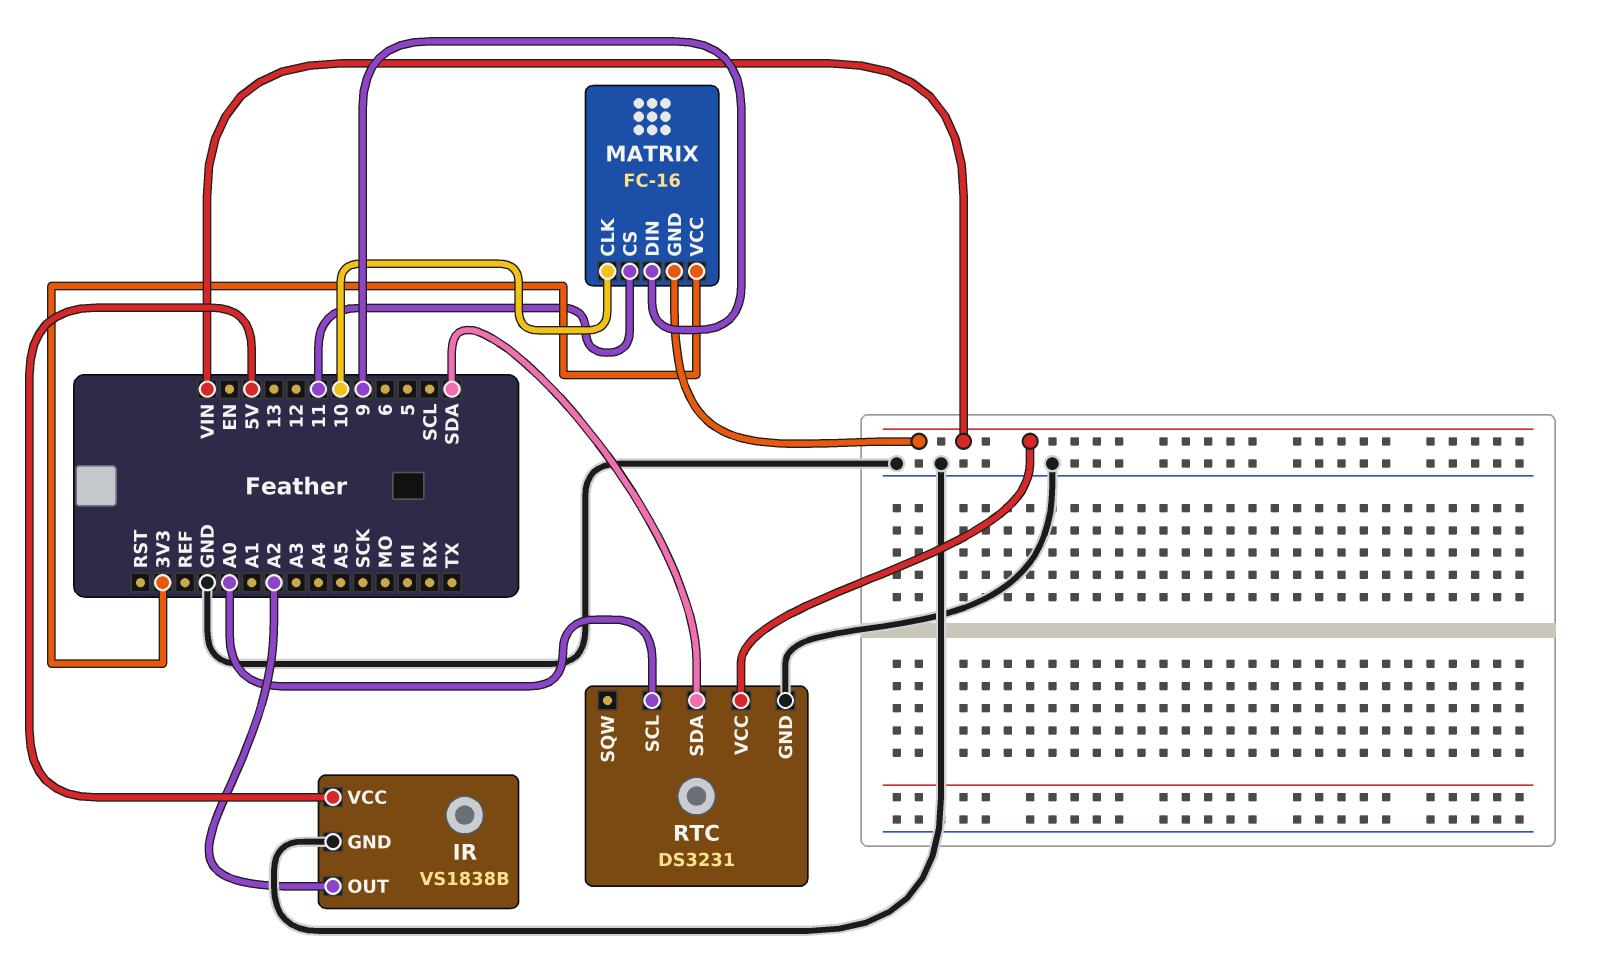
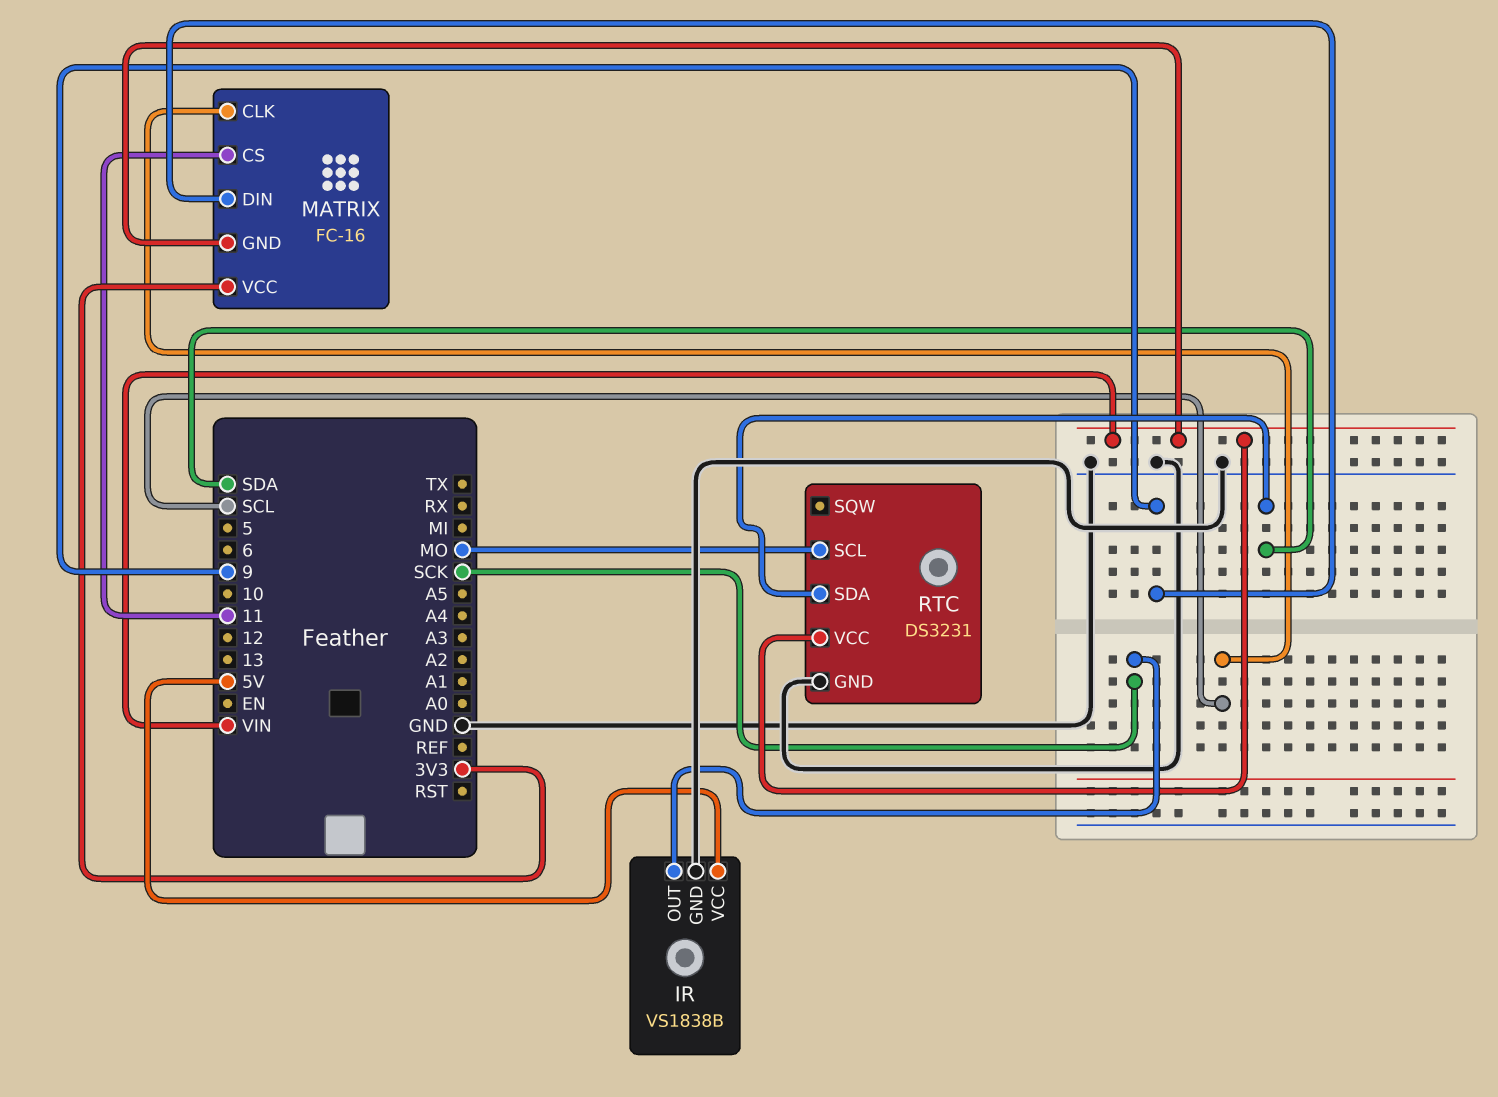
IR pin OUT: A2 -> SCK
MATRIX pin CLK: 10 -> SCL
RTC pin SCL: A0 -> MO

